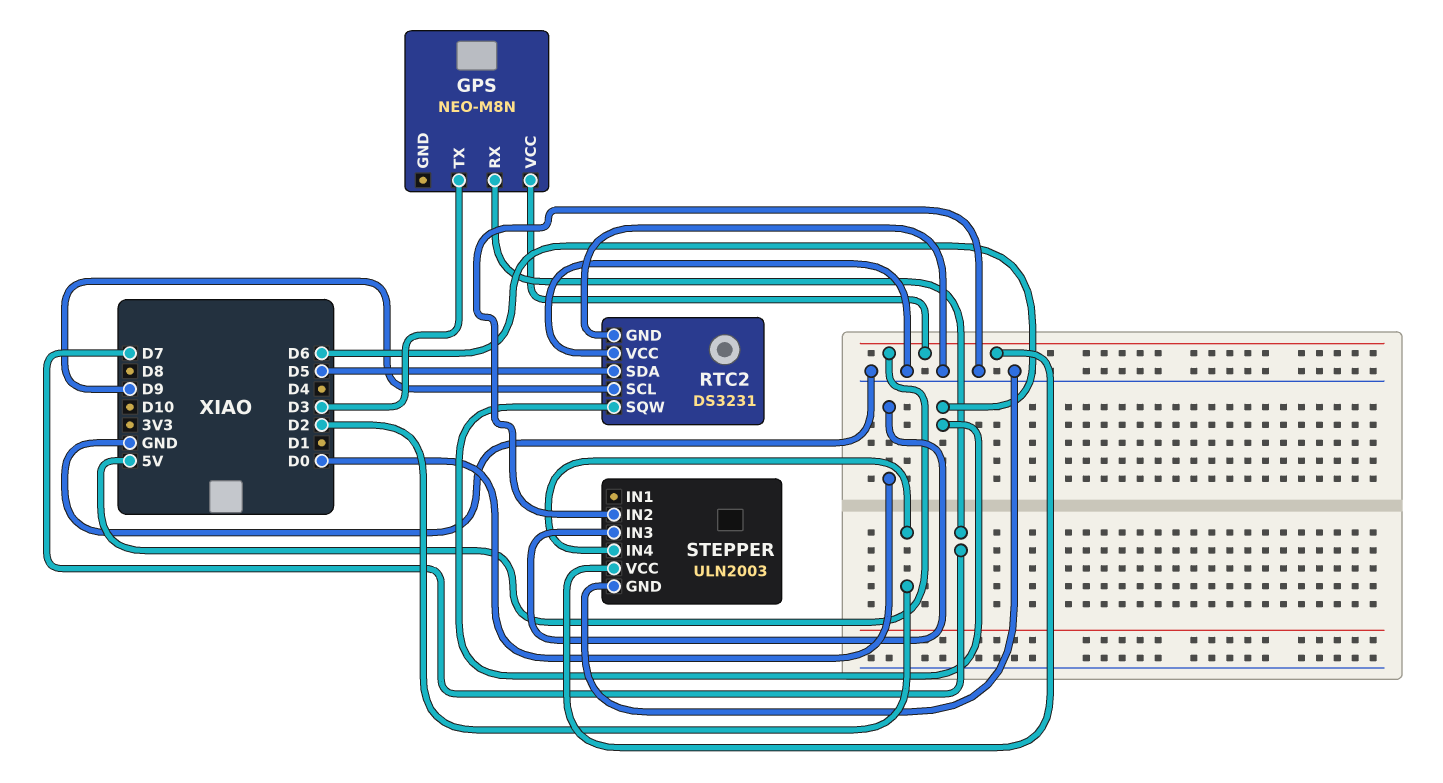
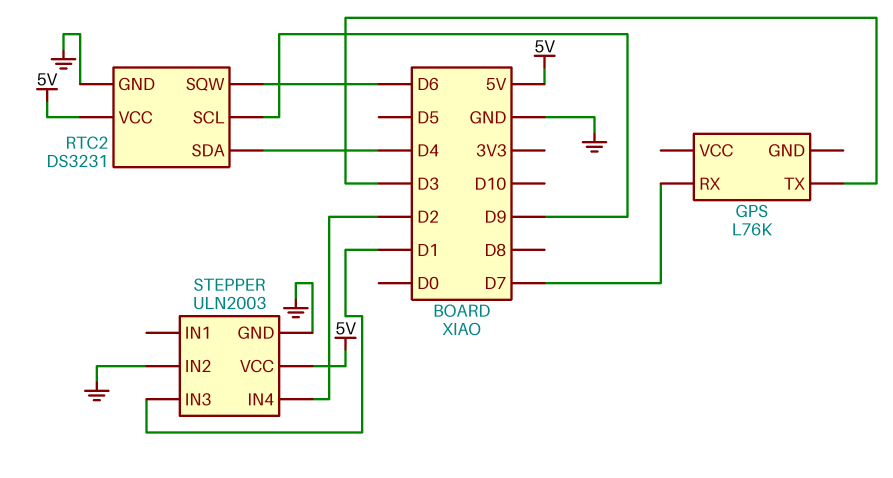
GPS: NEO-M8N -> L76K
GPS pin VCC: 5V -> none
RTC2 pin SDA: D5 -> D4
RTC2 pin VCC: GND -> 5V
STEPPER pin IN3: D0 -> D1

